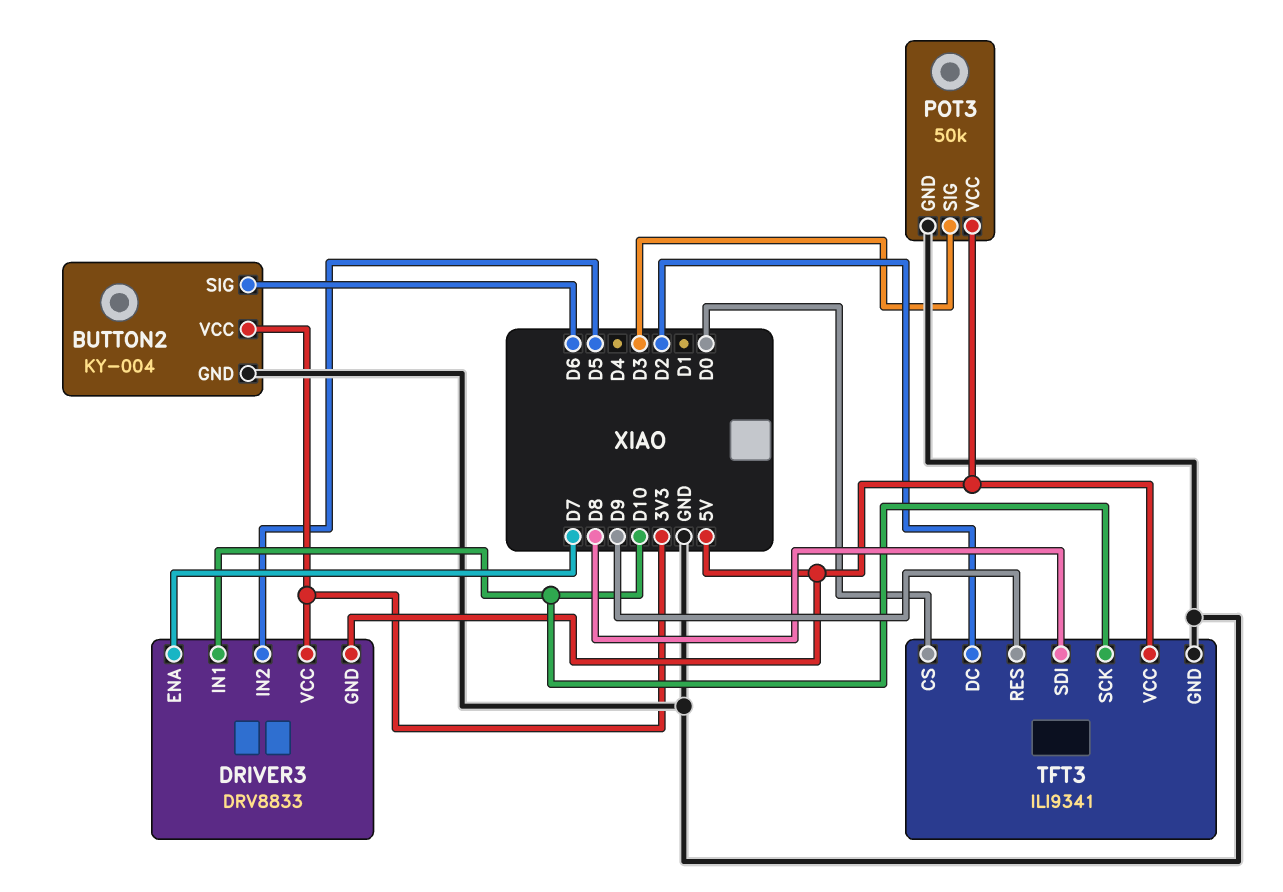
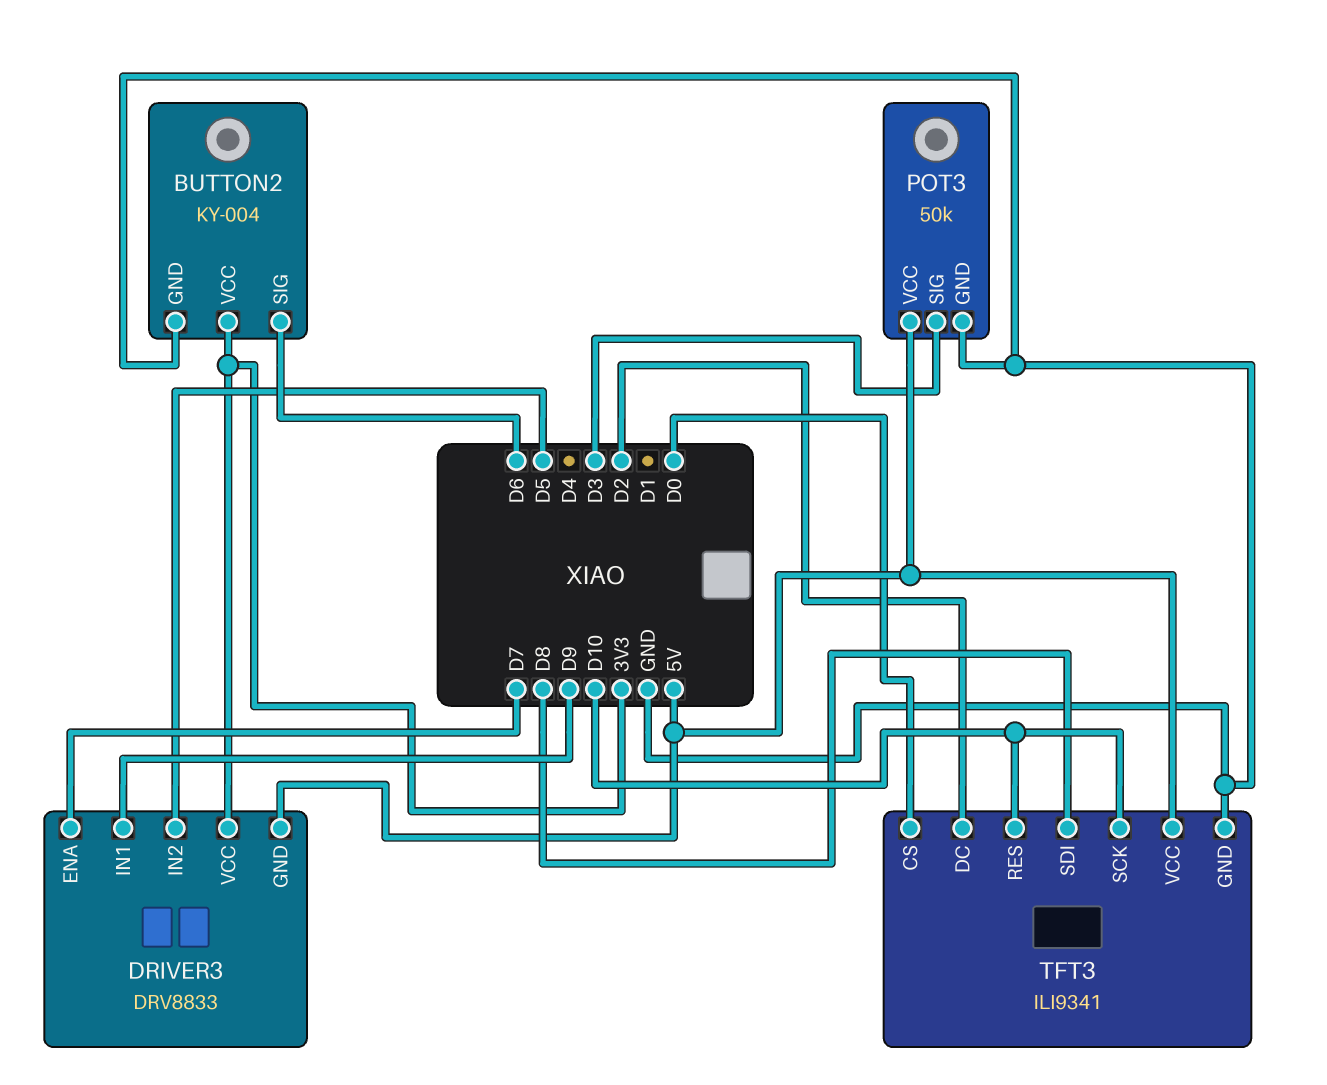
DRIVER3 pin IN1: D10 -> D9
TFT3 pin RES: D9 -> D10

